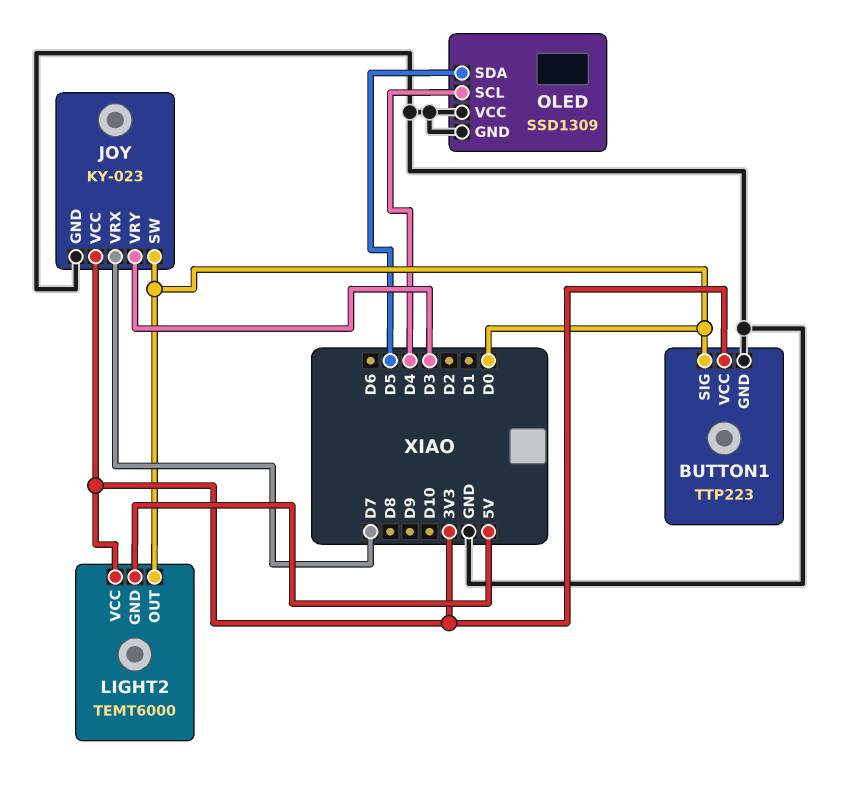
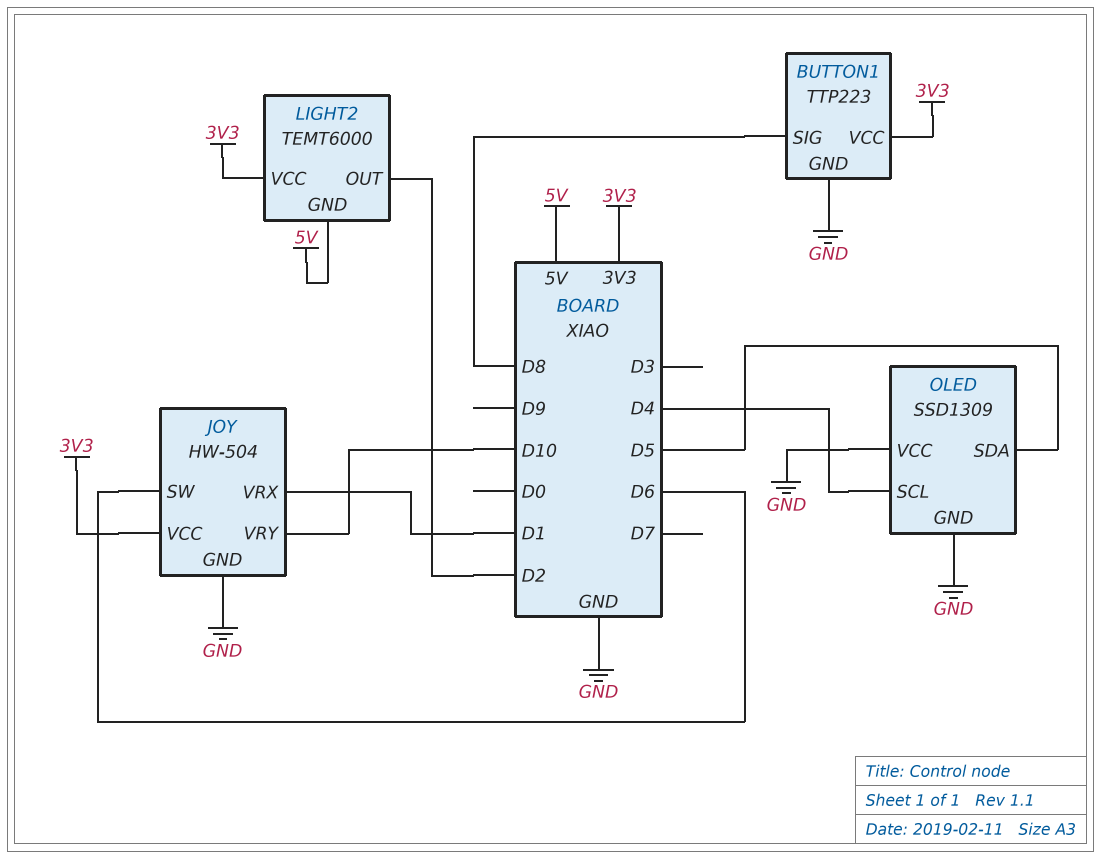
BUTTON1 pin SIG: D0 -> D8
JOY: KY-023 -> HW-504
JOY pin SW: D0 -> D6
JOY pin VRX: D7 -> D1
JOY pin VRY: D3 -> D10
LIGHT2 pin OUT: D0 -> D2

